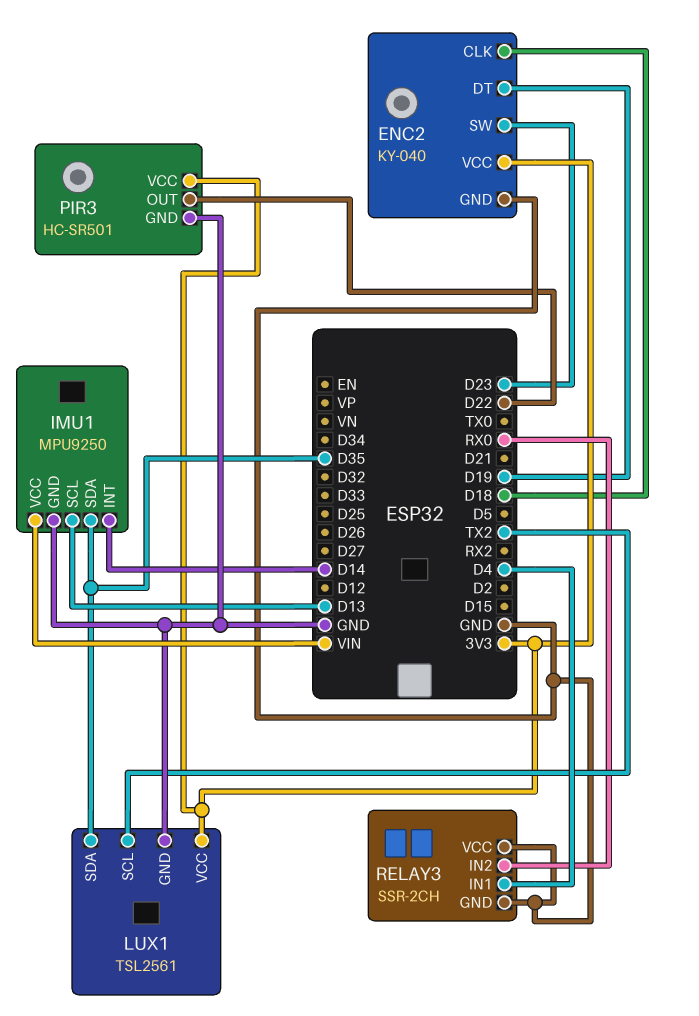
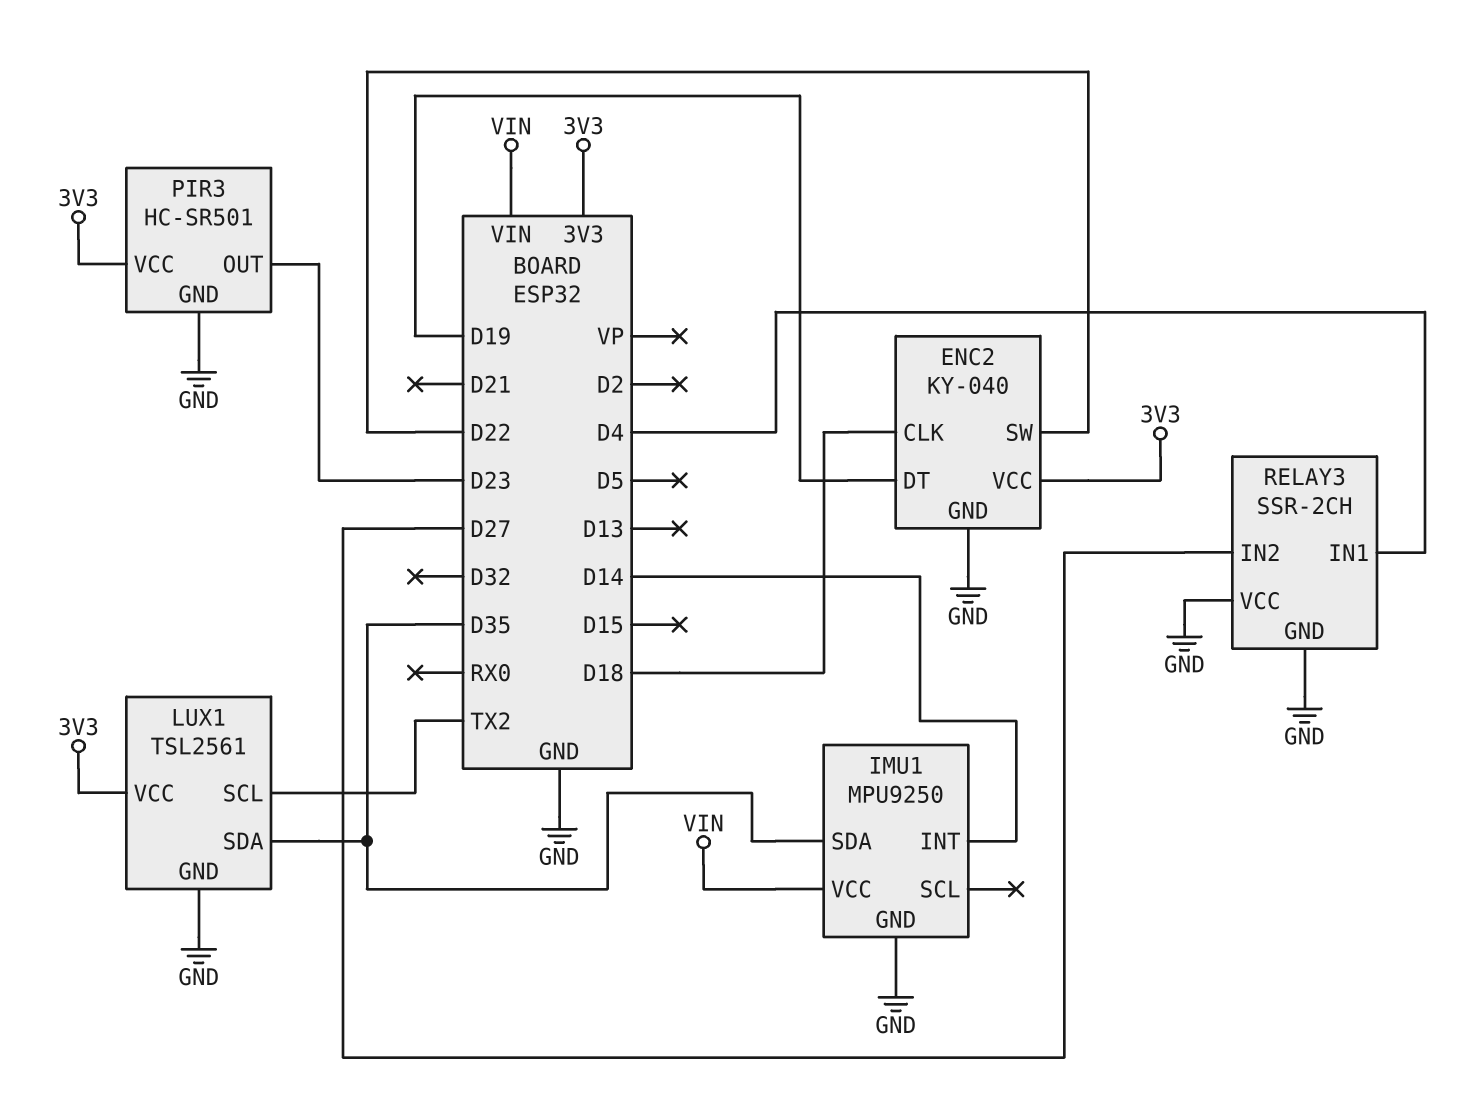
ENC2 pin SW: D23 -> D22
IMU1 pin SCL: D13 -> none
PIR3 pin OUT: D22 -> D23
RELAY3 pin IN2: RX0 -> D27

